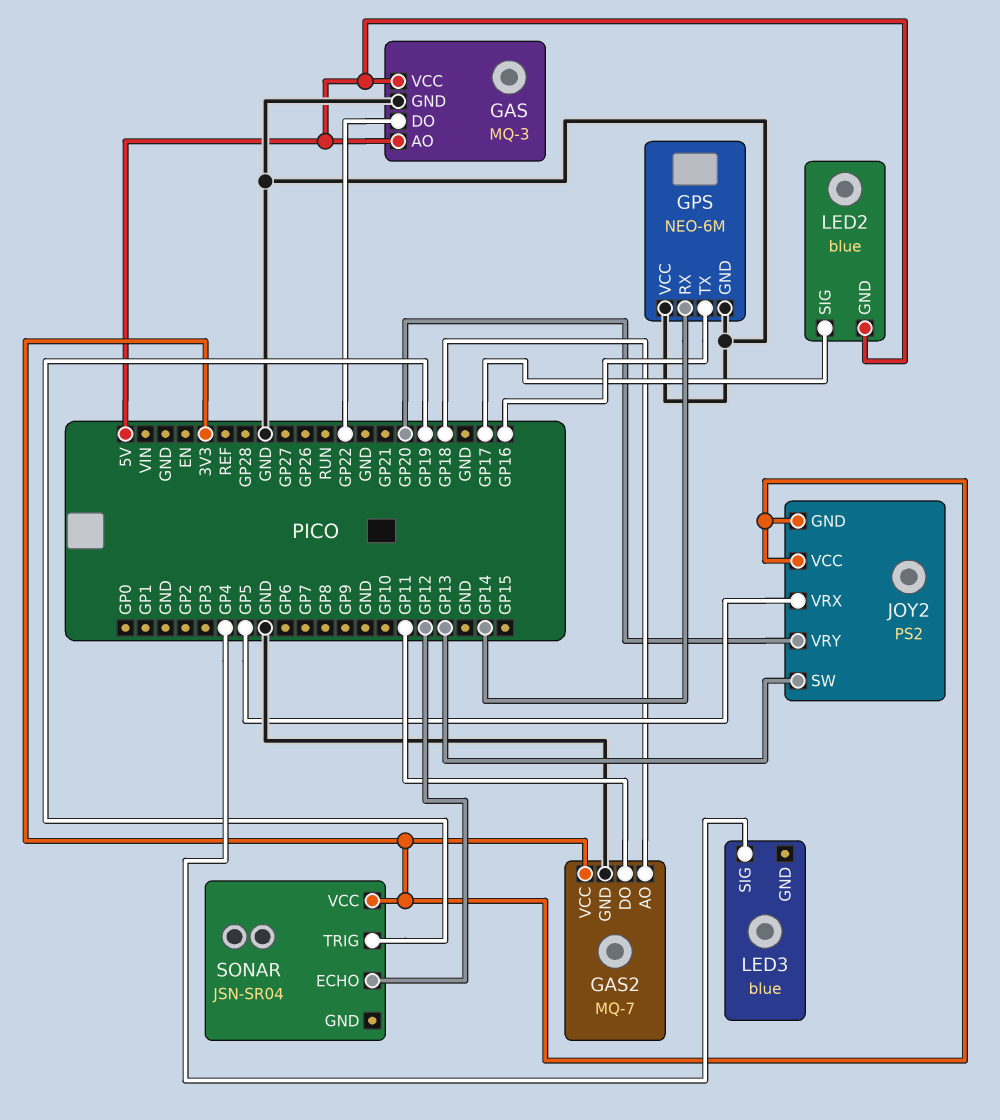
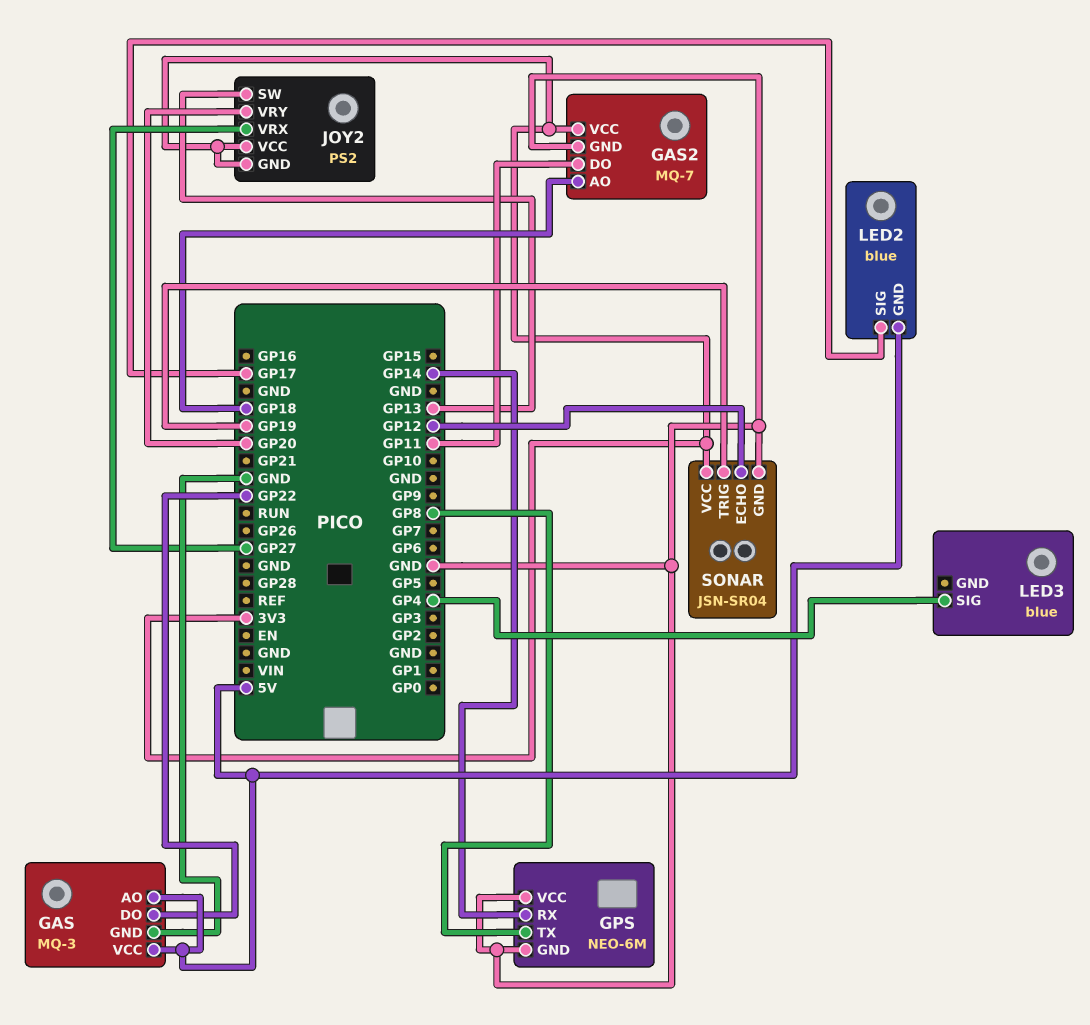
GPS pin TX: GP16 -> GP8
JOY2 pin VRX: GP5 -> GP27
SONAR pin GND: none -> GND

